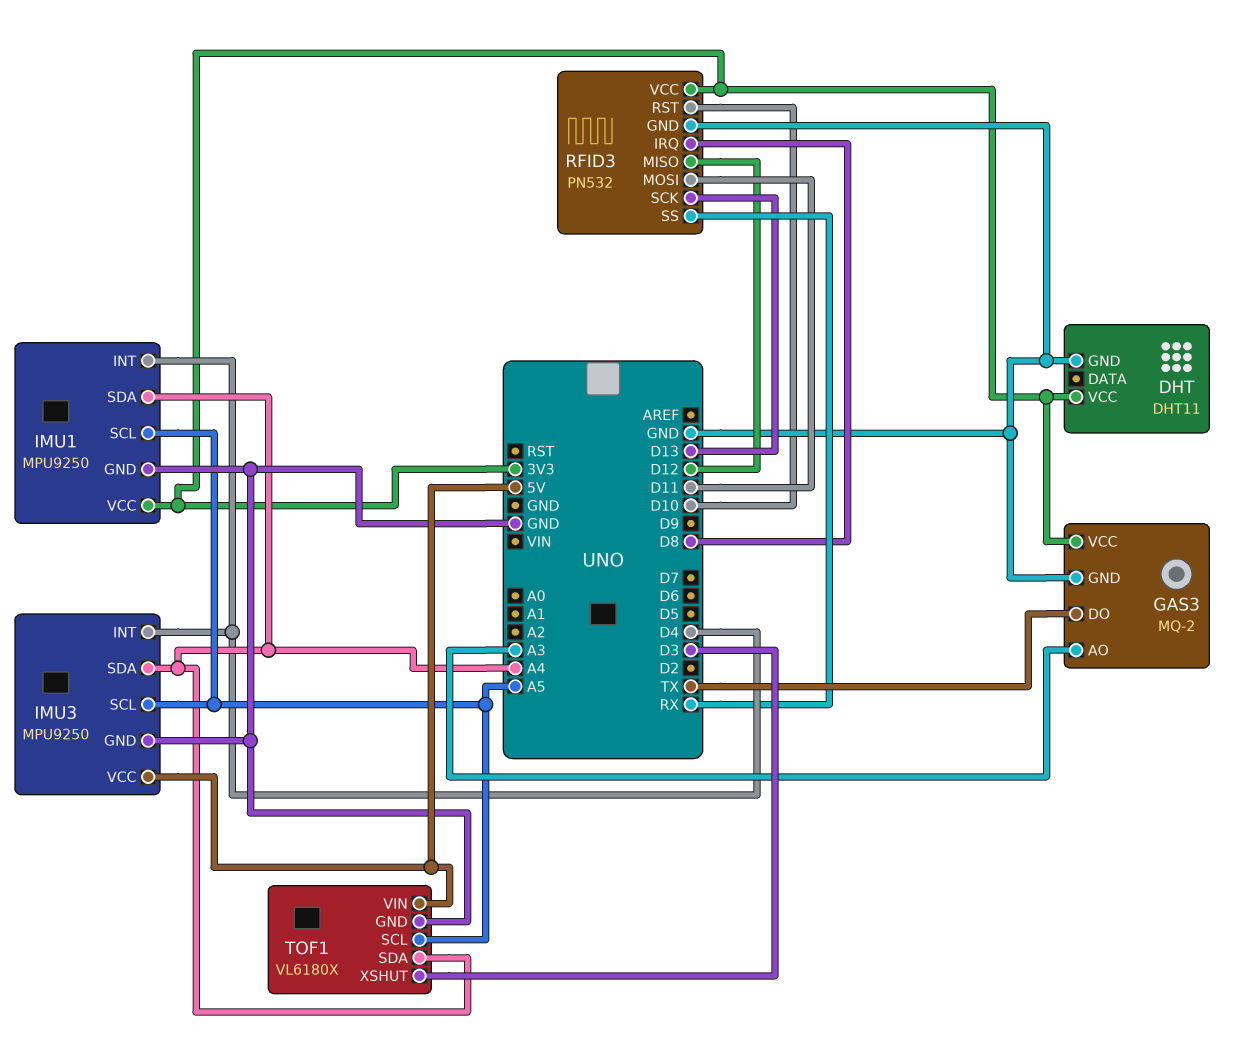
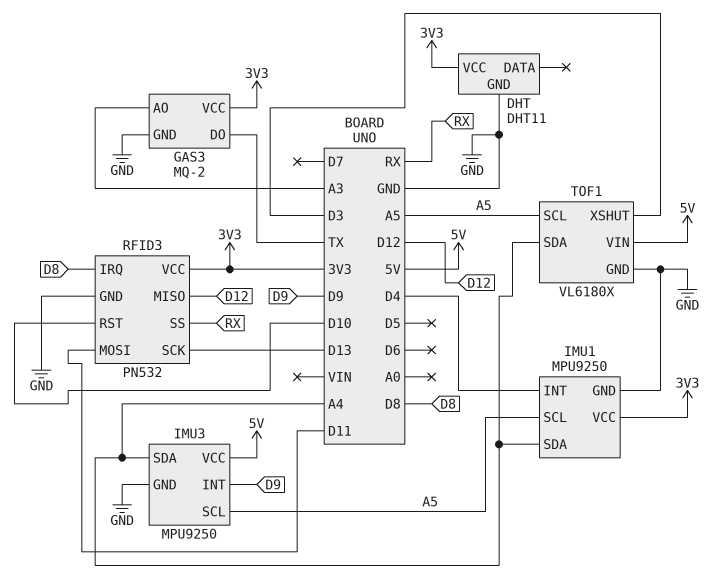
IMU3 pin INT: D4 -> D9

